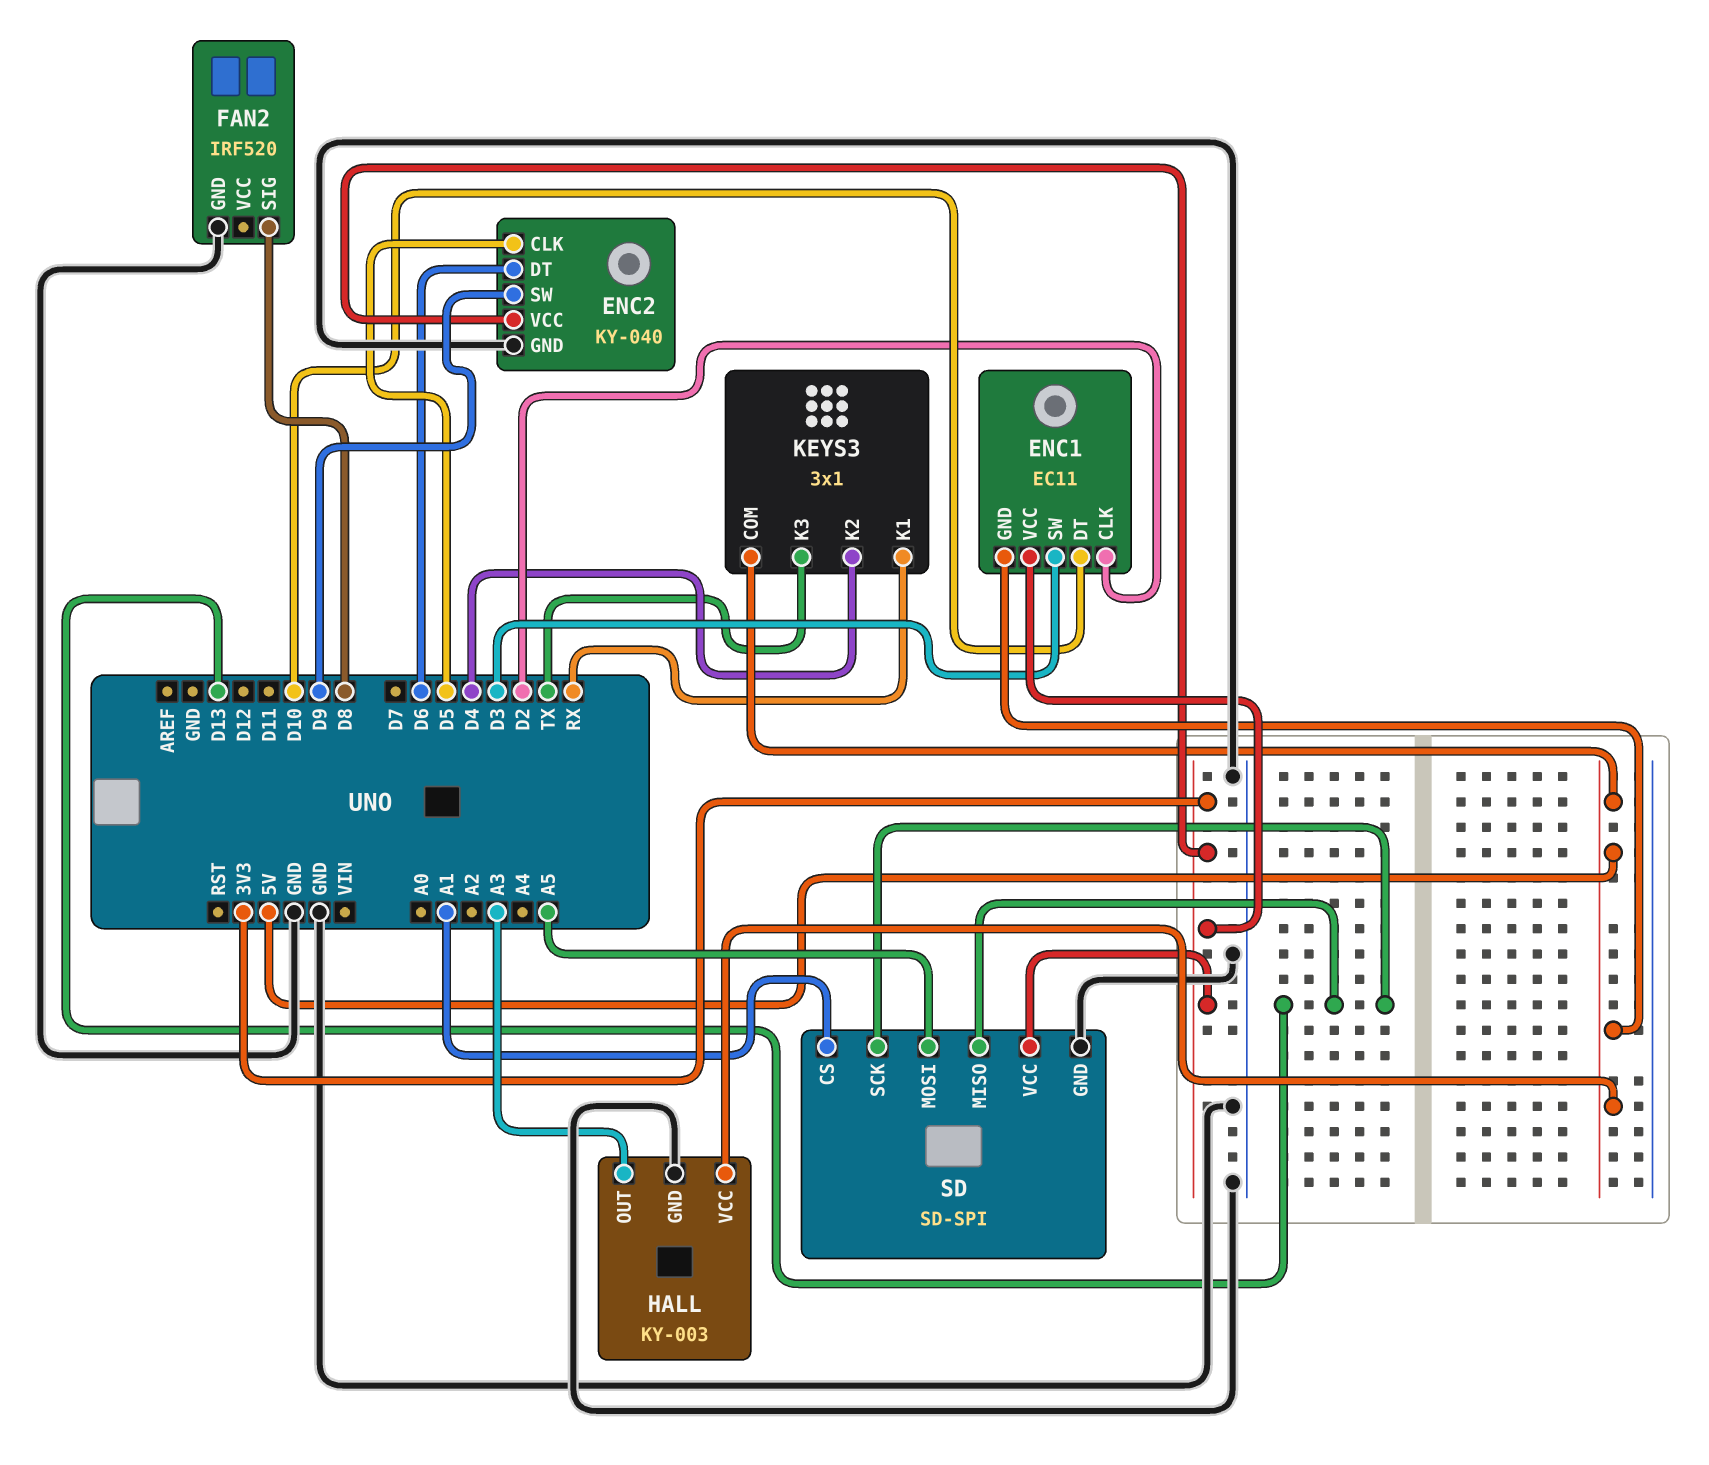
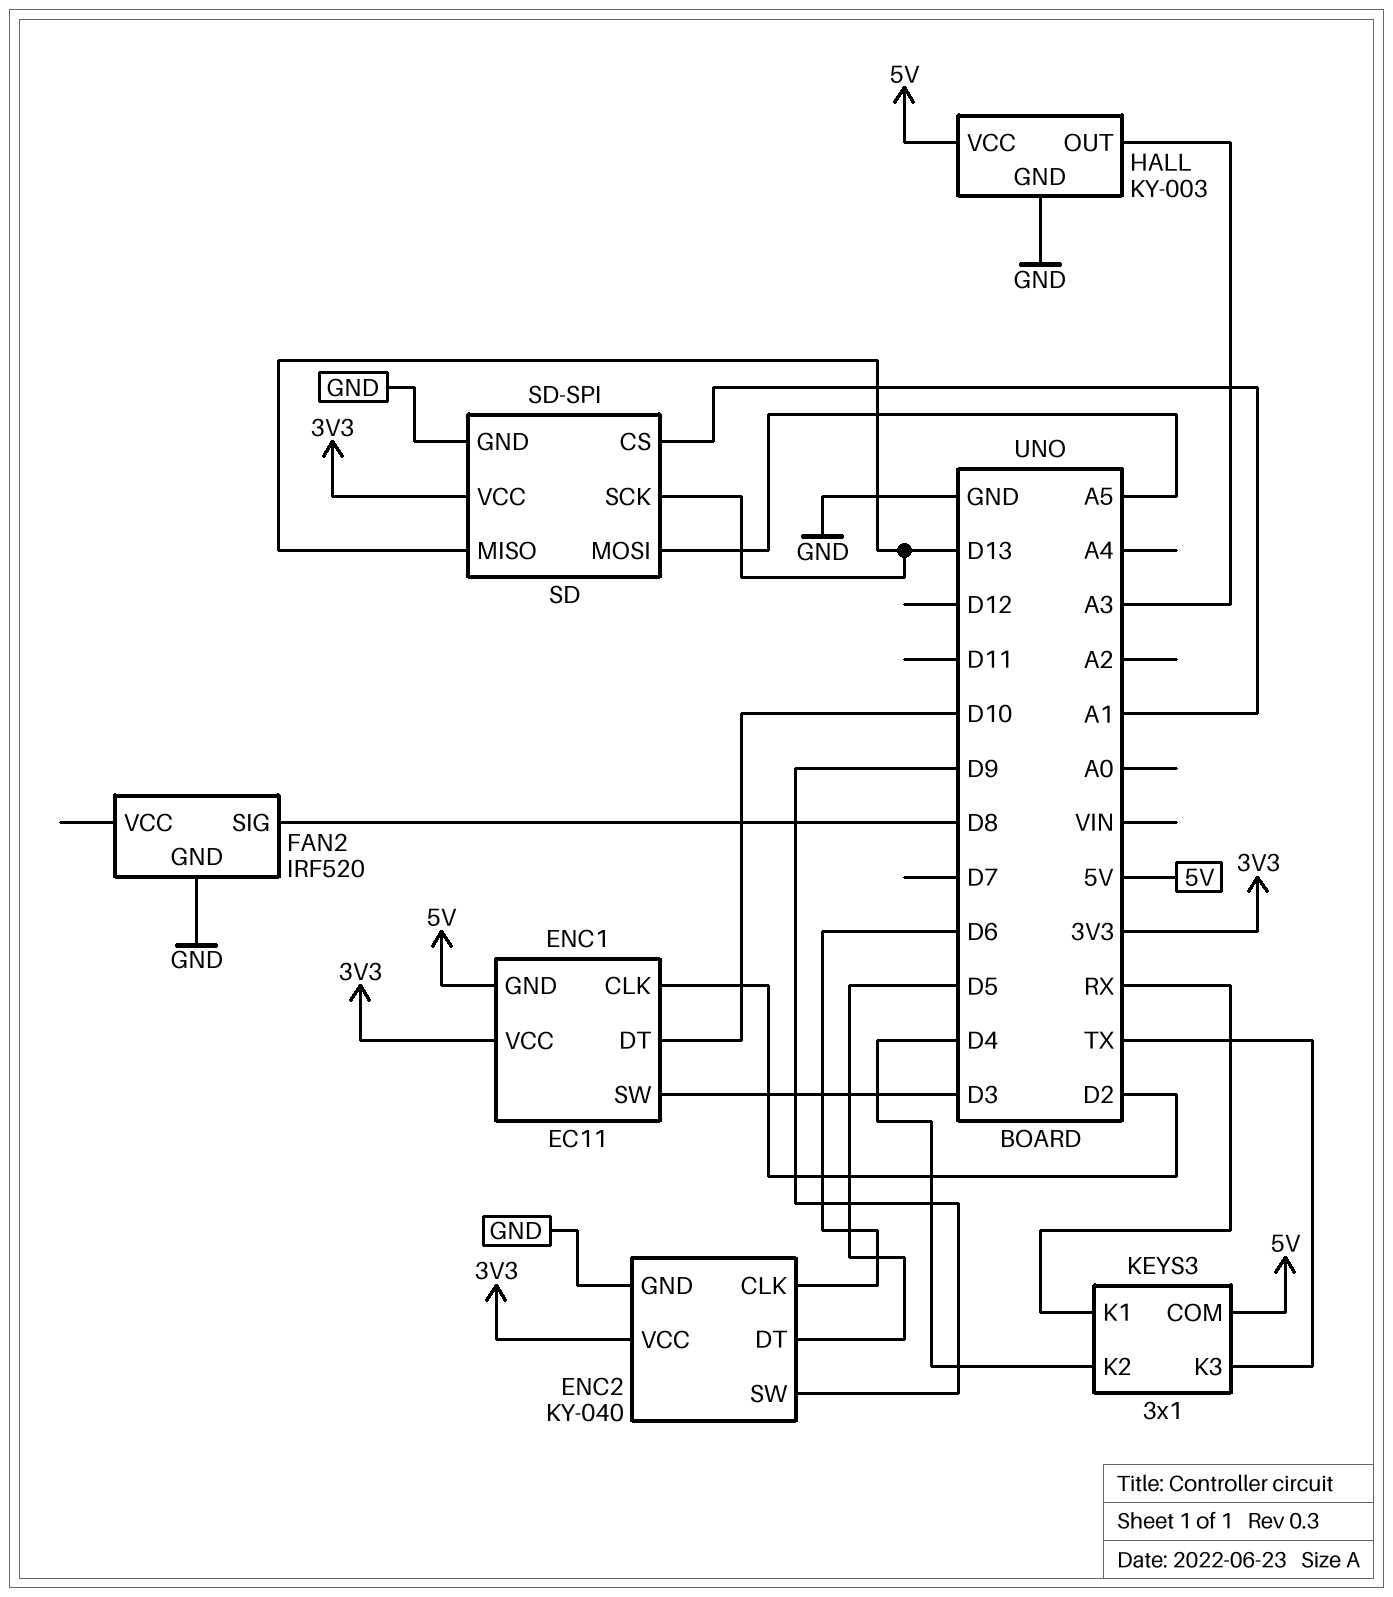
ENC2 pin CLK: D5 -> D6
ENC2 pin DT: D6 -> D5

